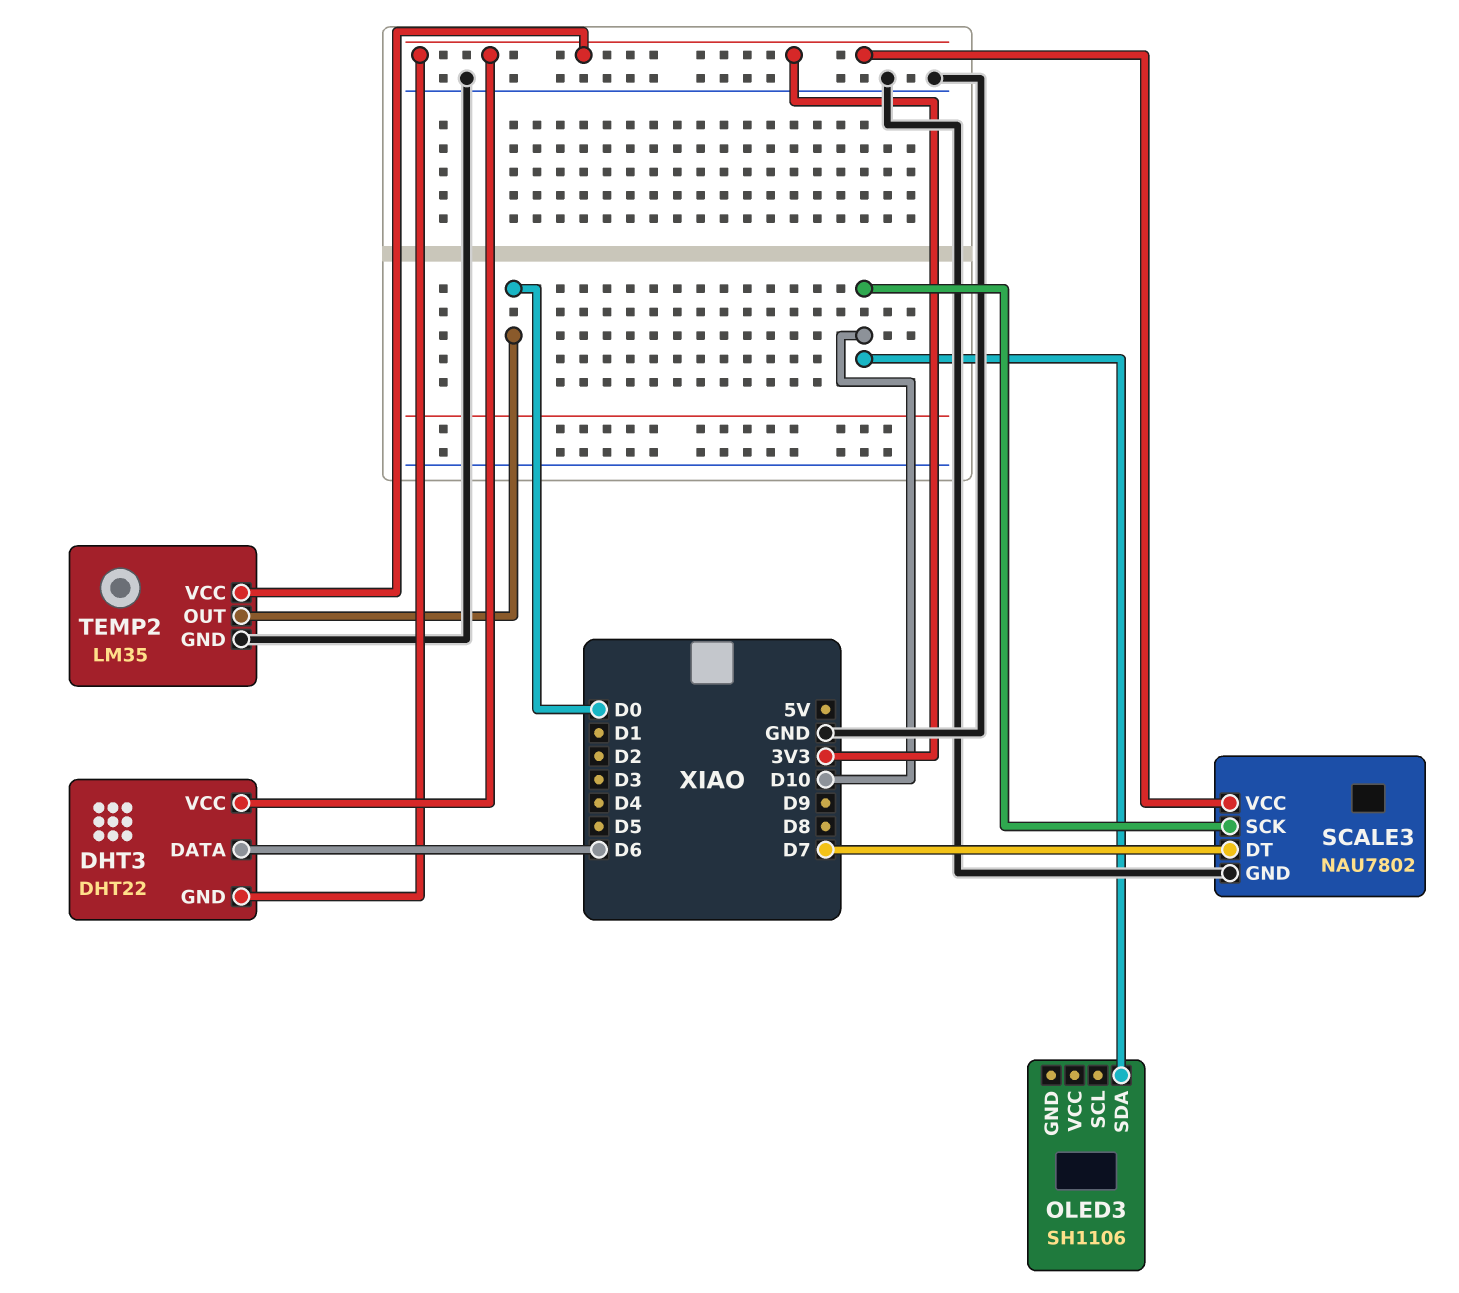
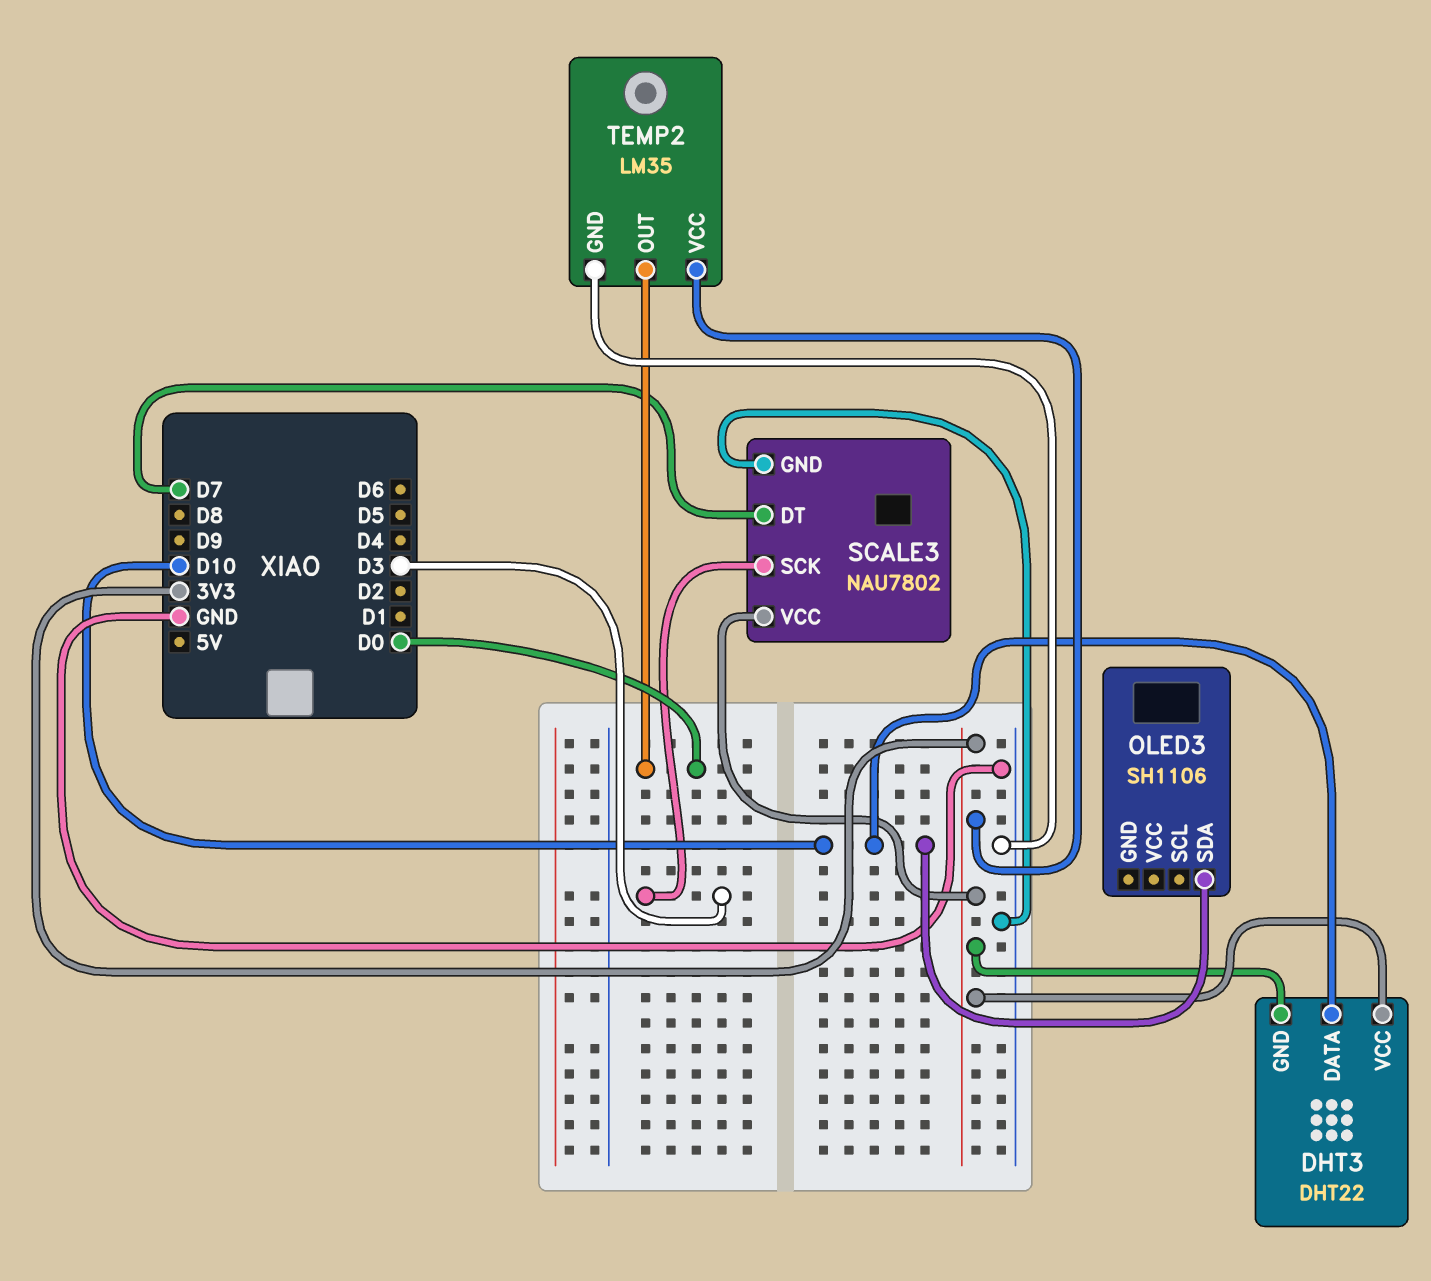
DHT3 pin DATA: D6 -> D10
SCALE3 pin SCK: D10 -> D3

